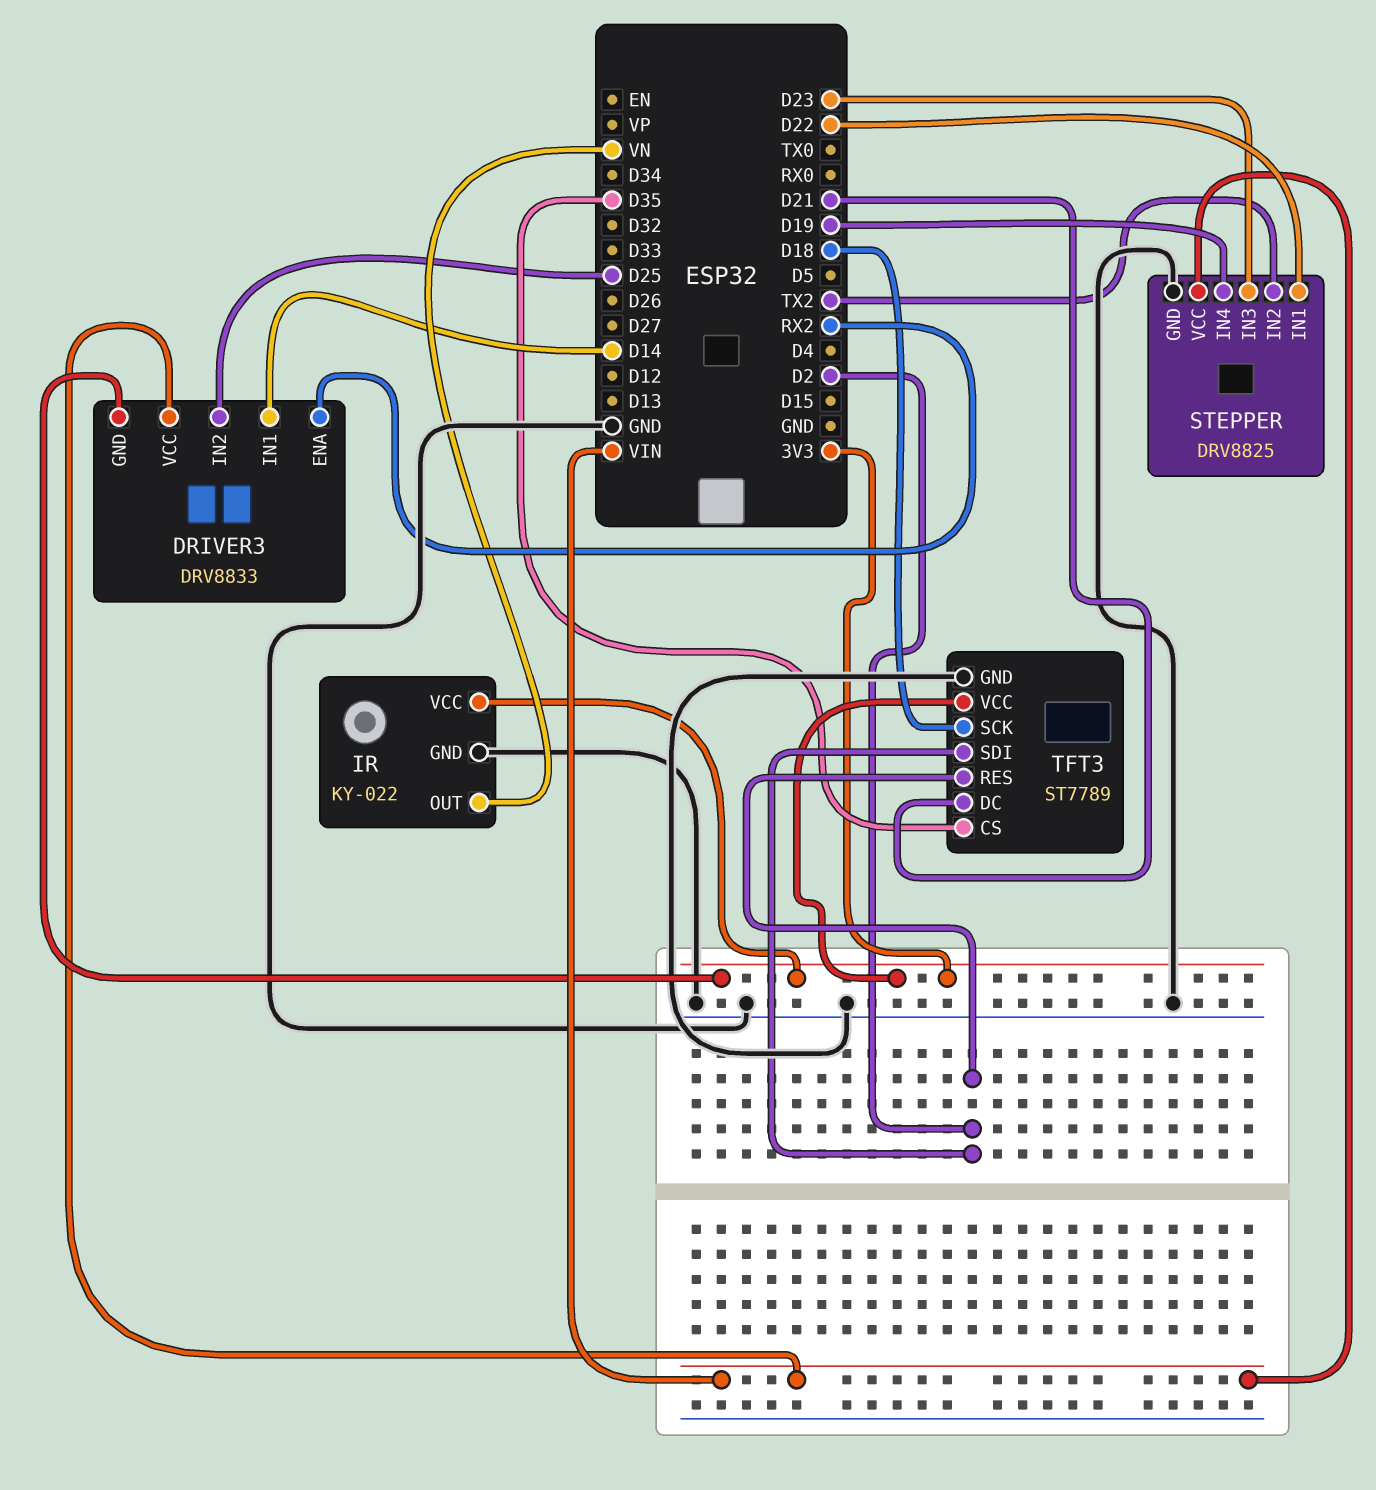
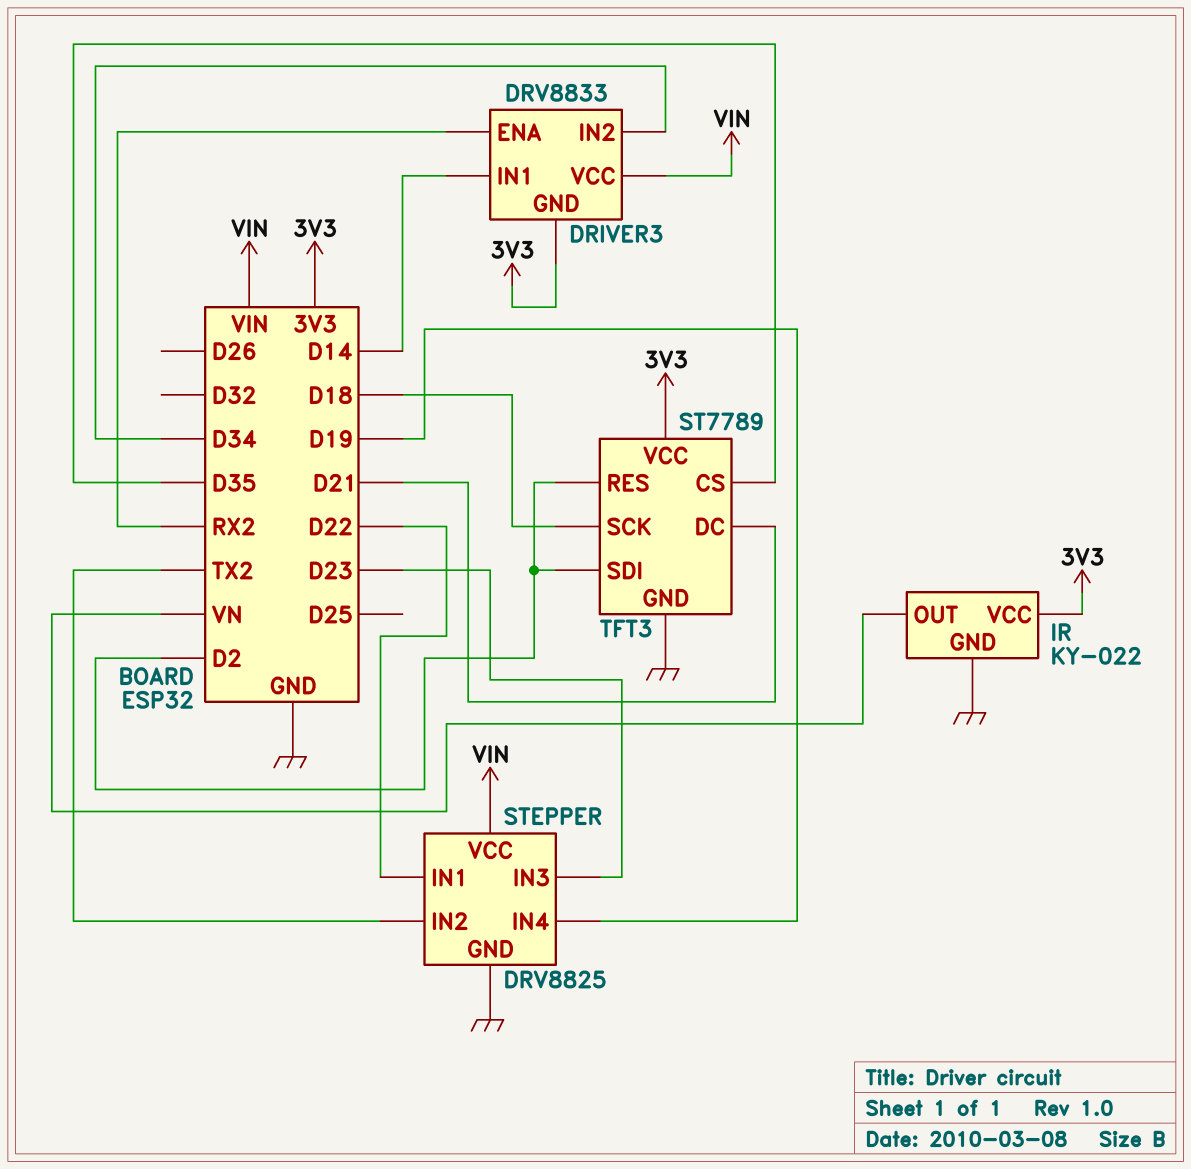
DRIVER3 pin IN2: D25 -> D34

